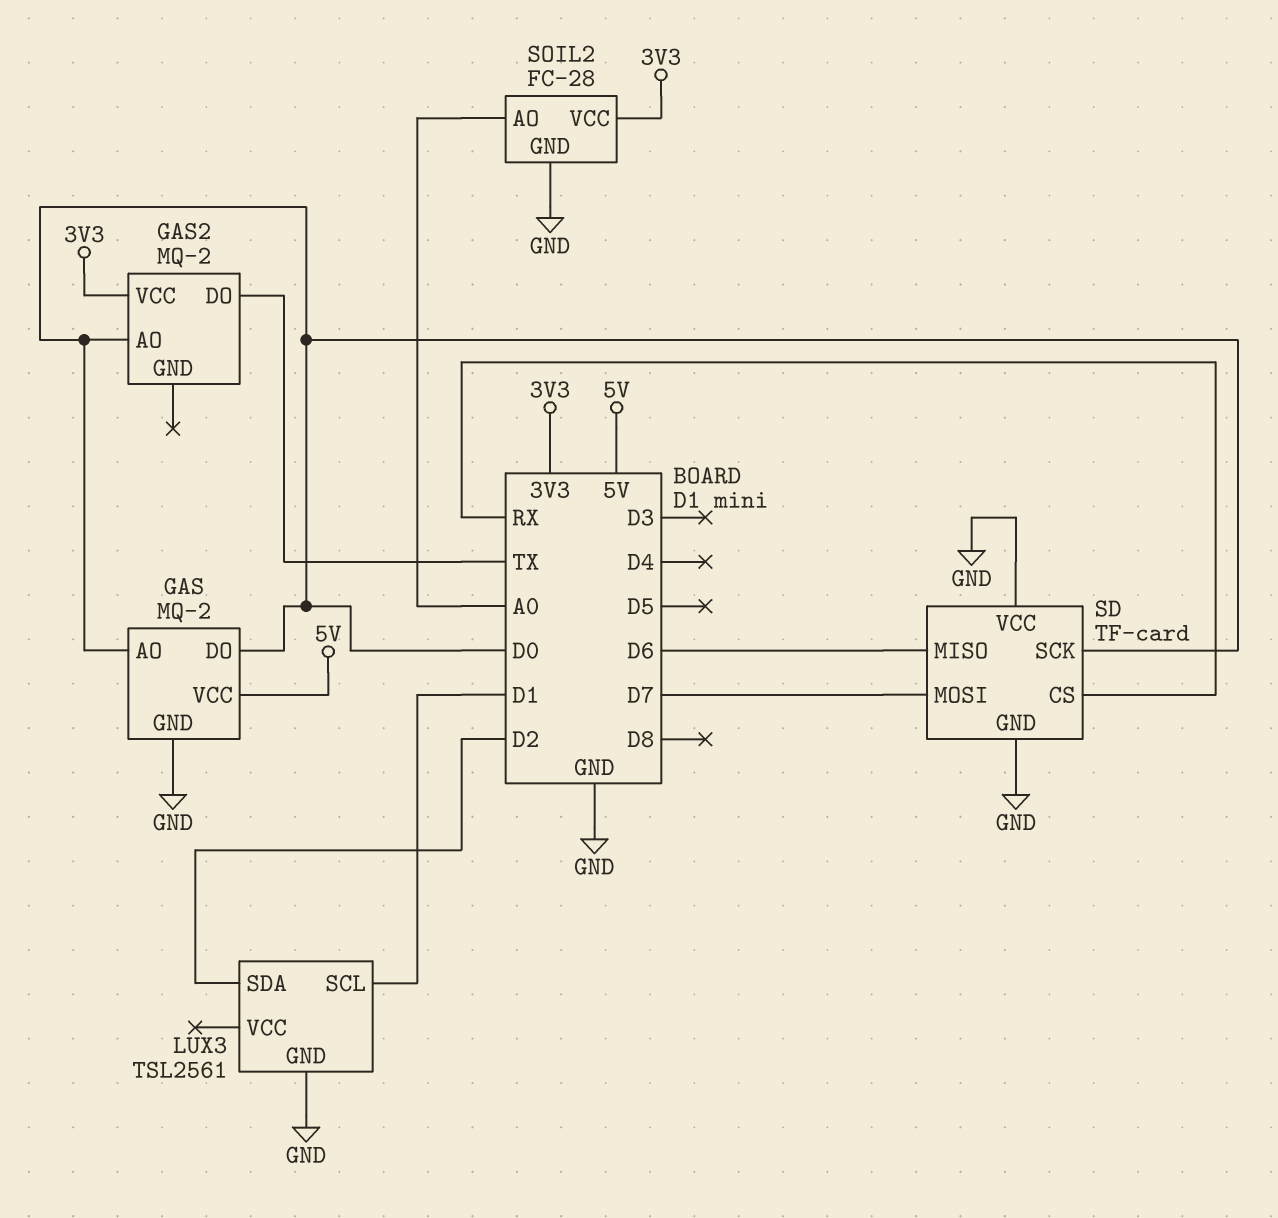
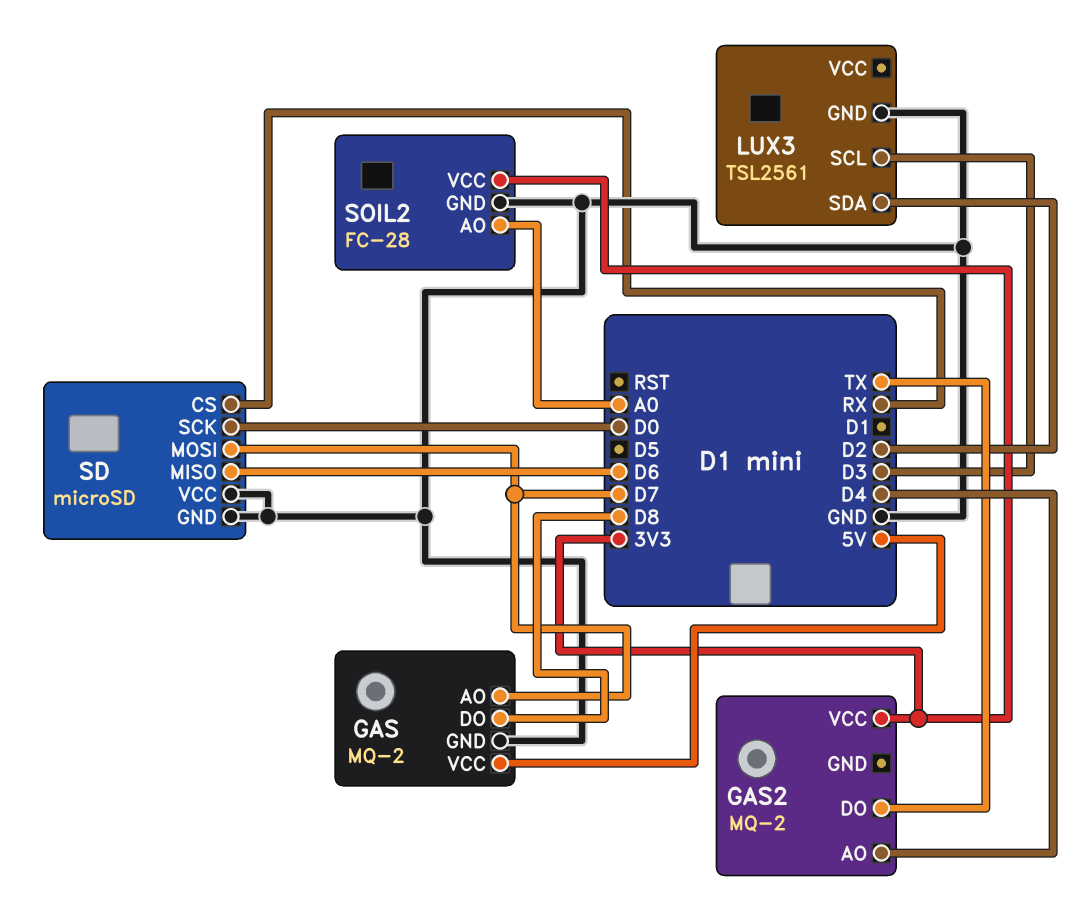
GAS pin AO: D0 -> D7
GAS pin DO: D0 -> D8
GAS2 pin AO: D0 -> D4
LUX3 pin SCL: D1 -> D3
SD: TF-card -> microSD

